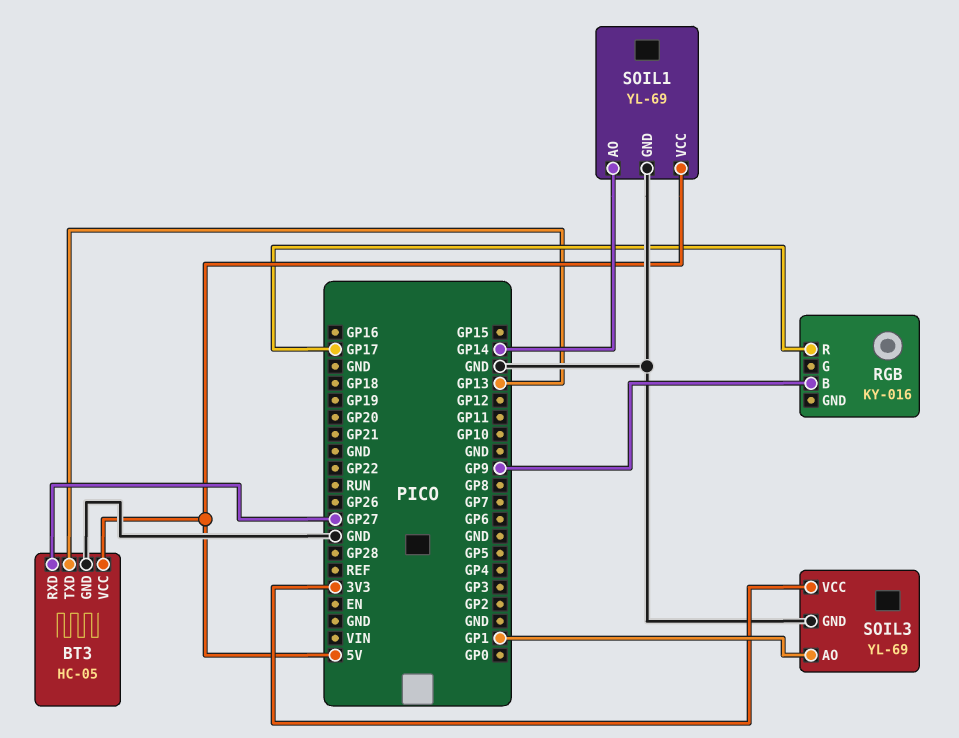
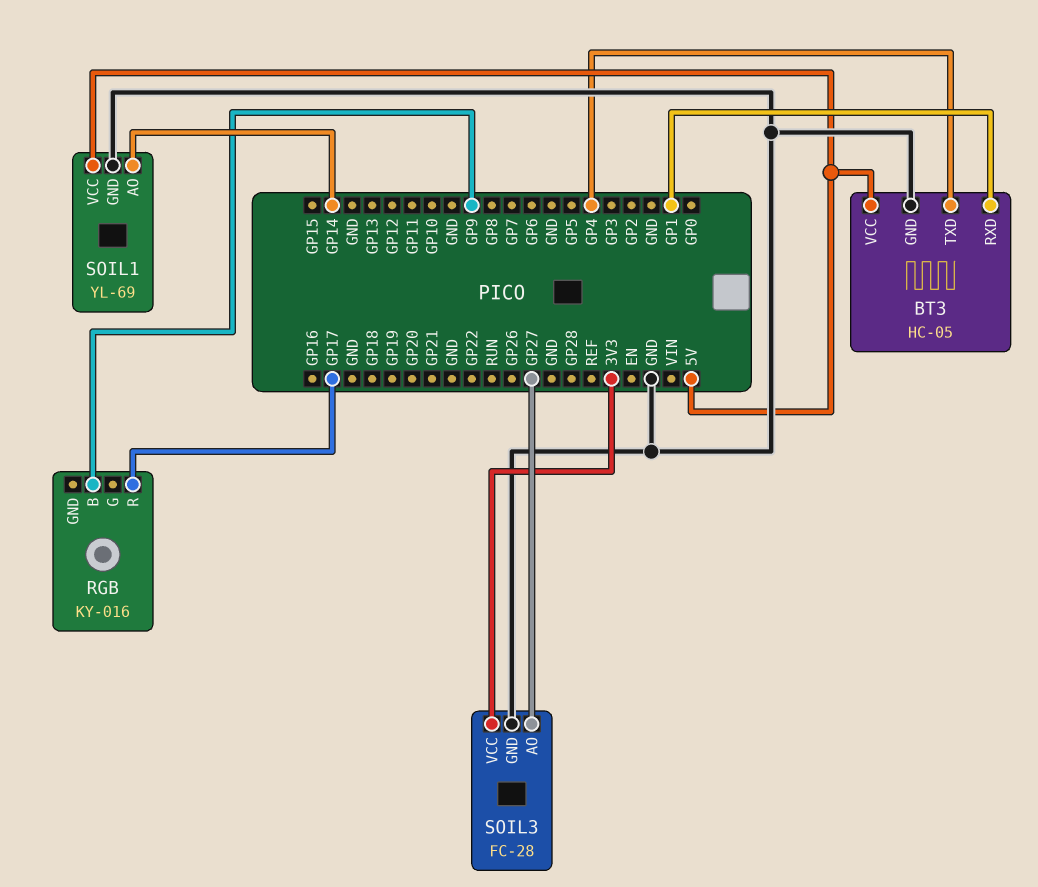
BT3 pin RXD: GP27 -> GP1
BT3 pin TXD: GP13 -> GP4
SOIL3: YL-69 -> FC-28
SOIL3 pin AO: GP1 -> GP27

